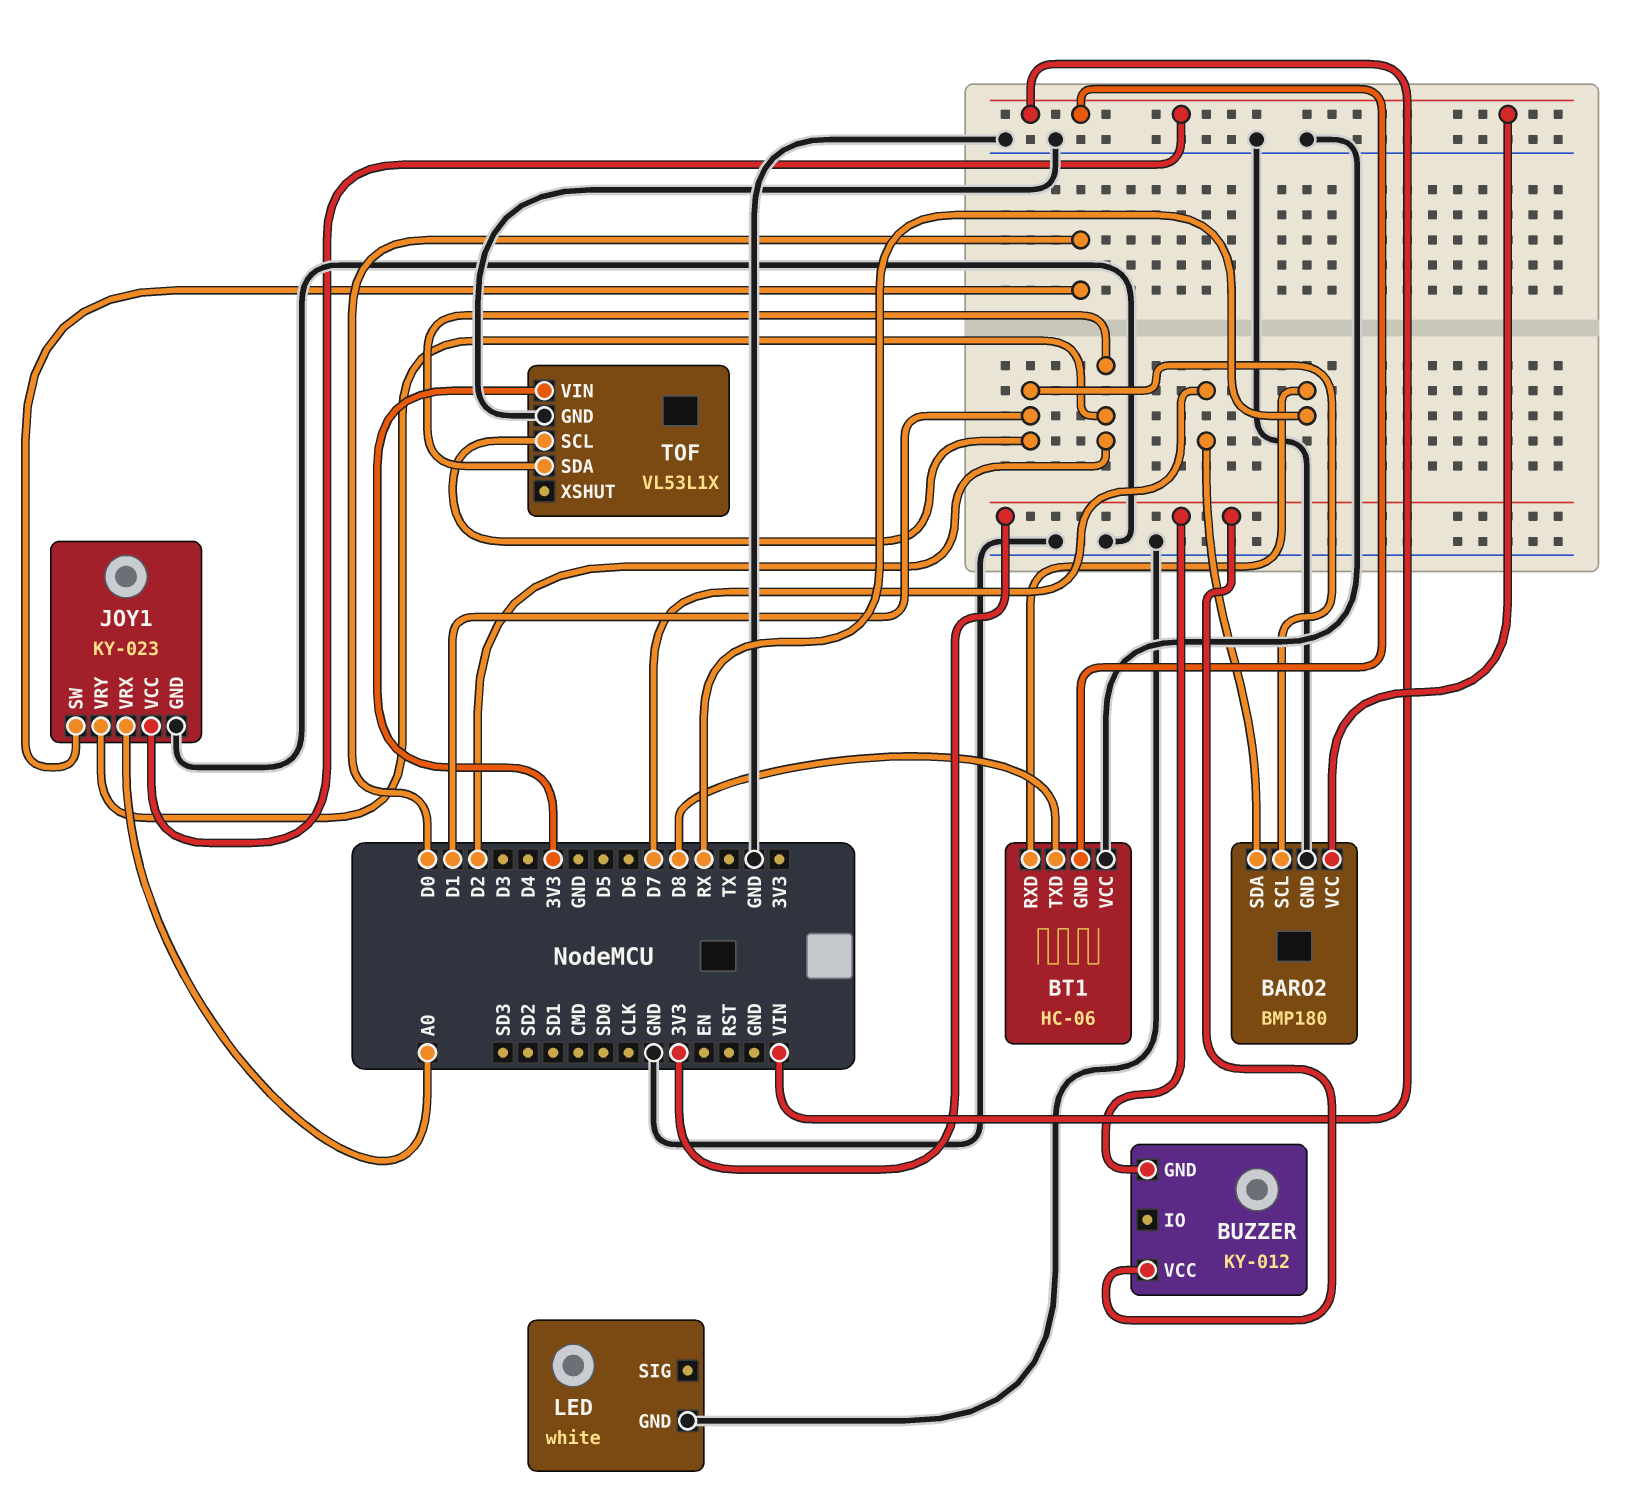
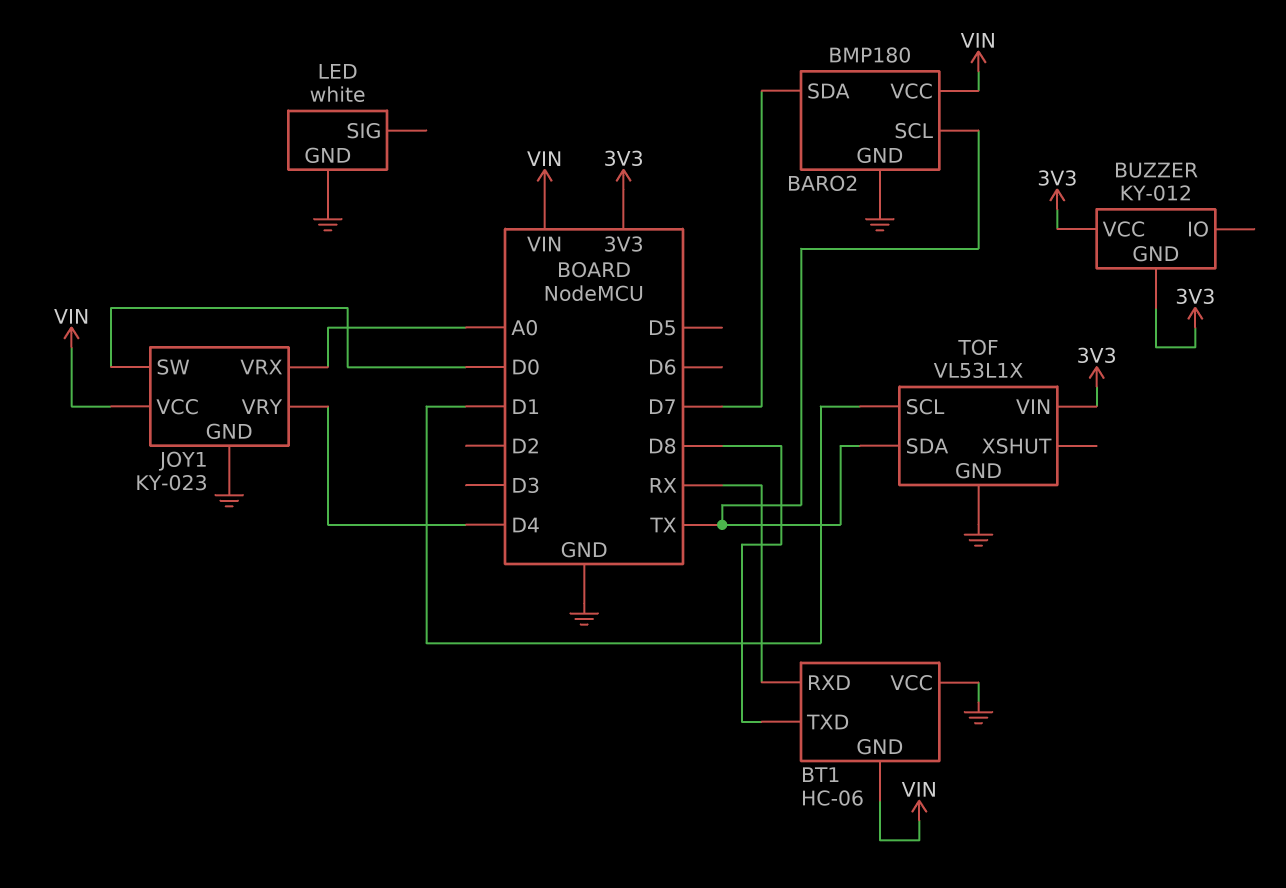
BARO2 pin SCL: D1 -> TX
JOY1 pin VRY: D2 -> D4
TOF pin SDA: D2 -> TX

